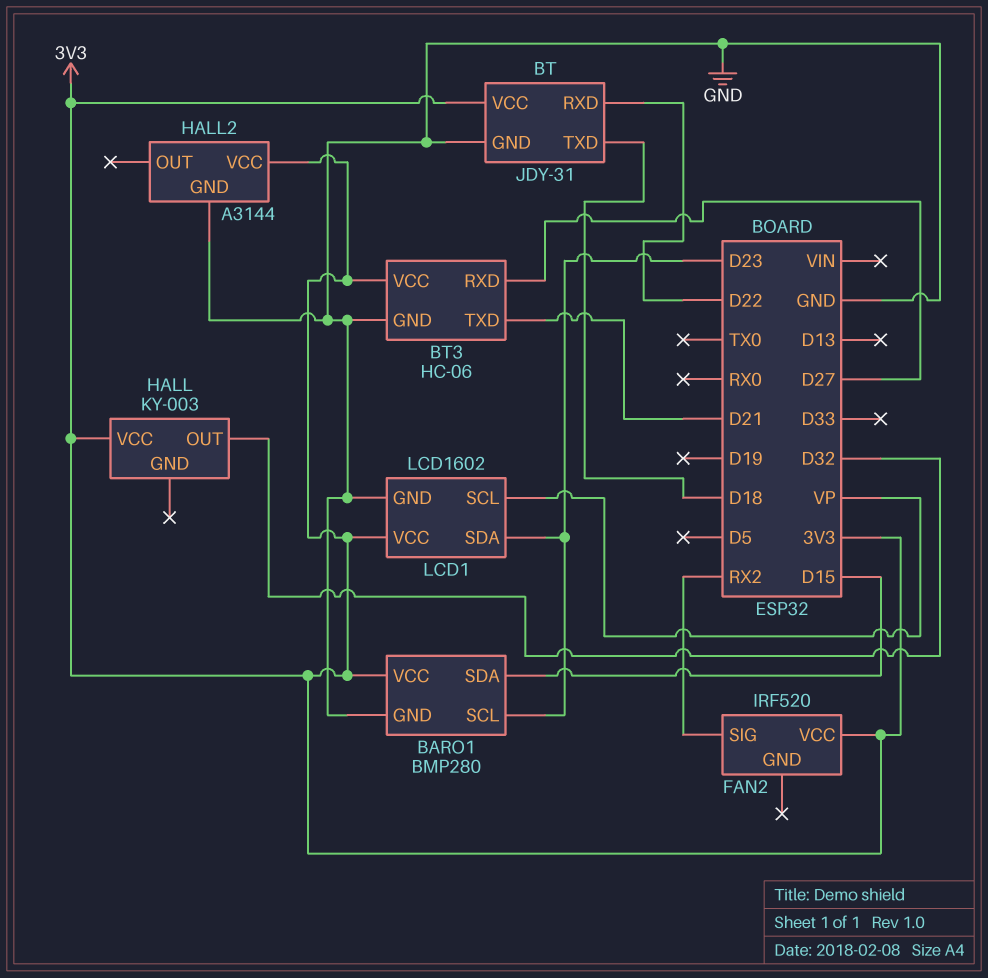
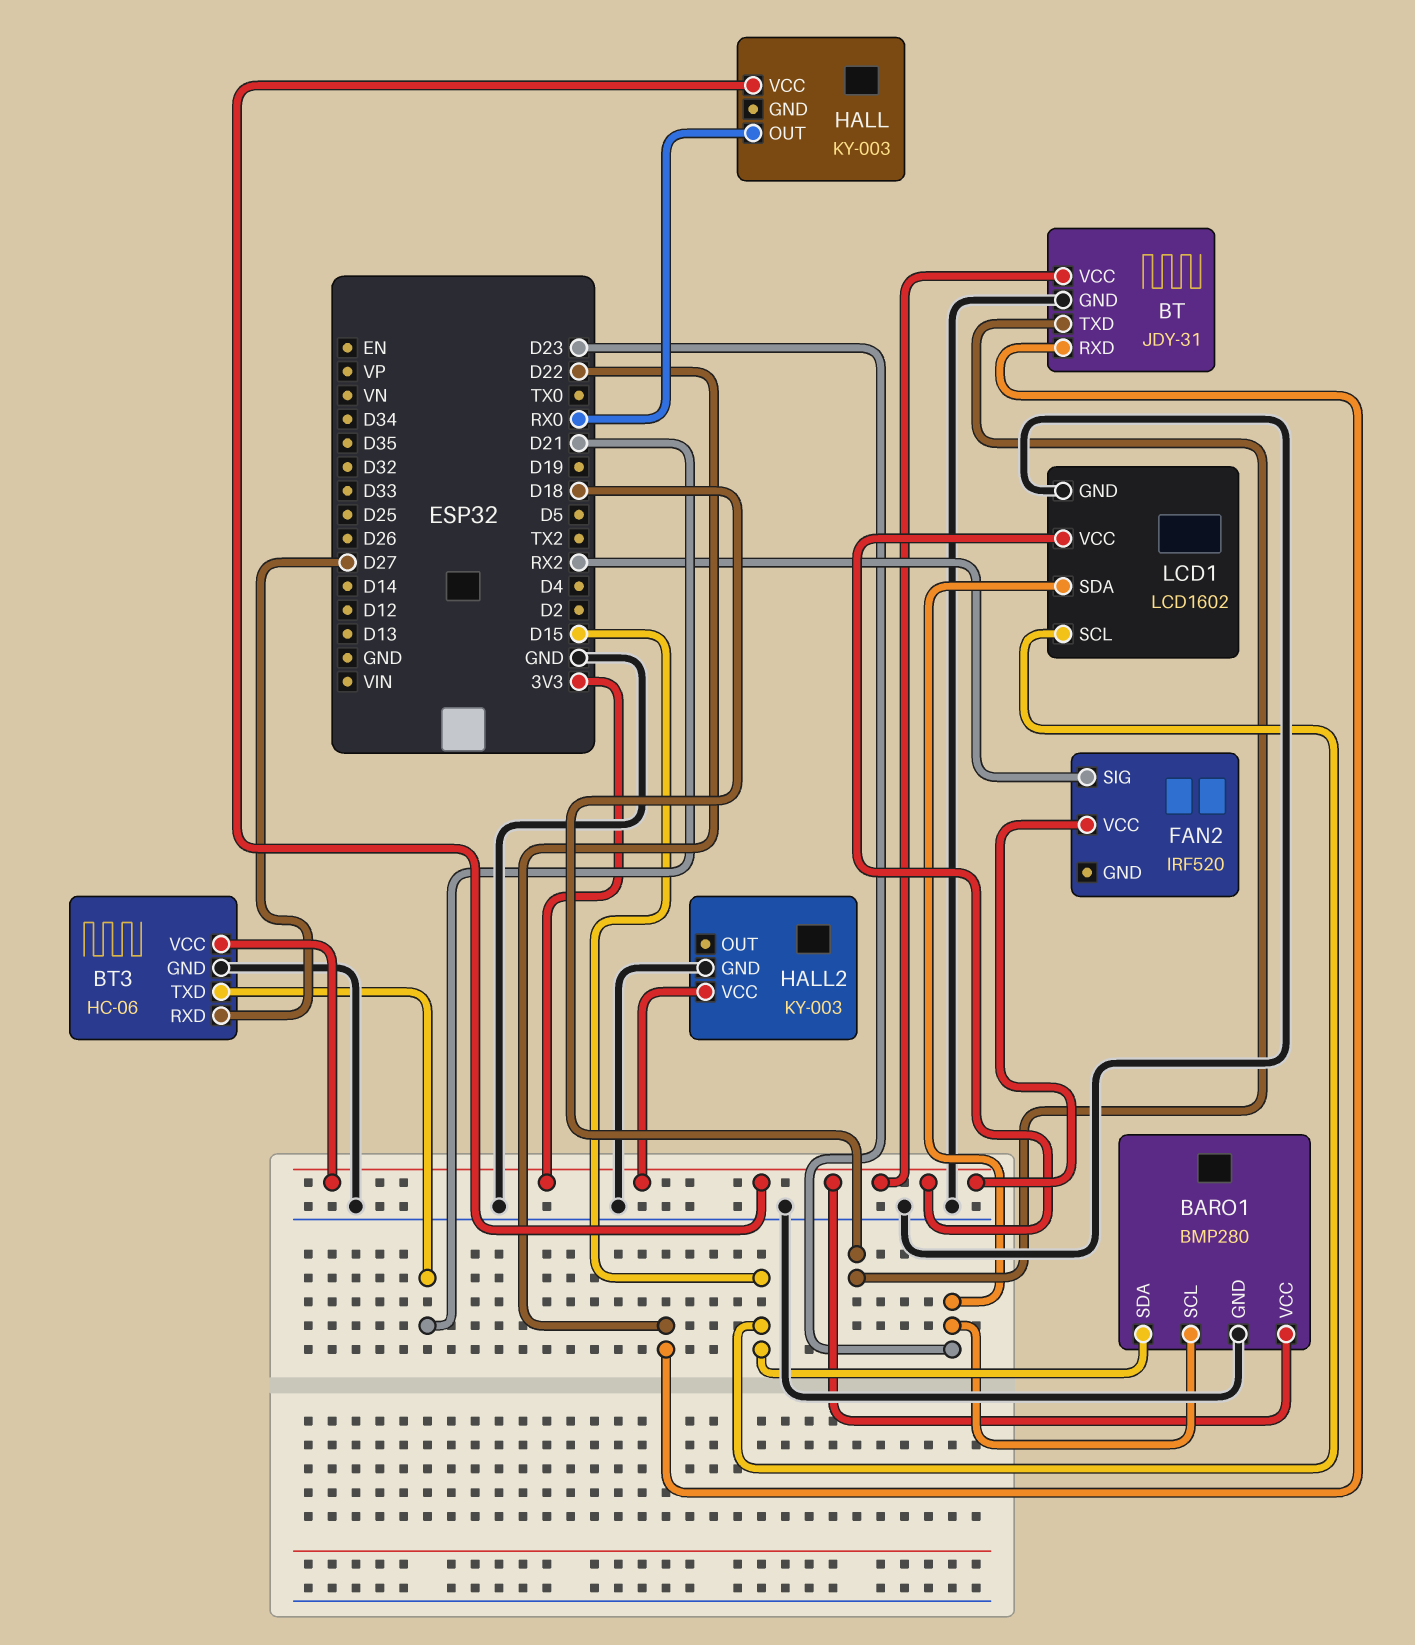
HALL pin OUT: D32 -> RX0
HALL2: A3144 -> KY-003
LCD1 pin SCL: VP -> D15

